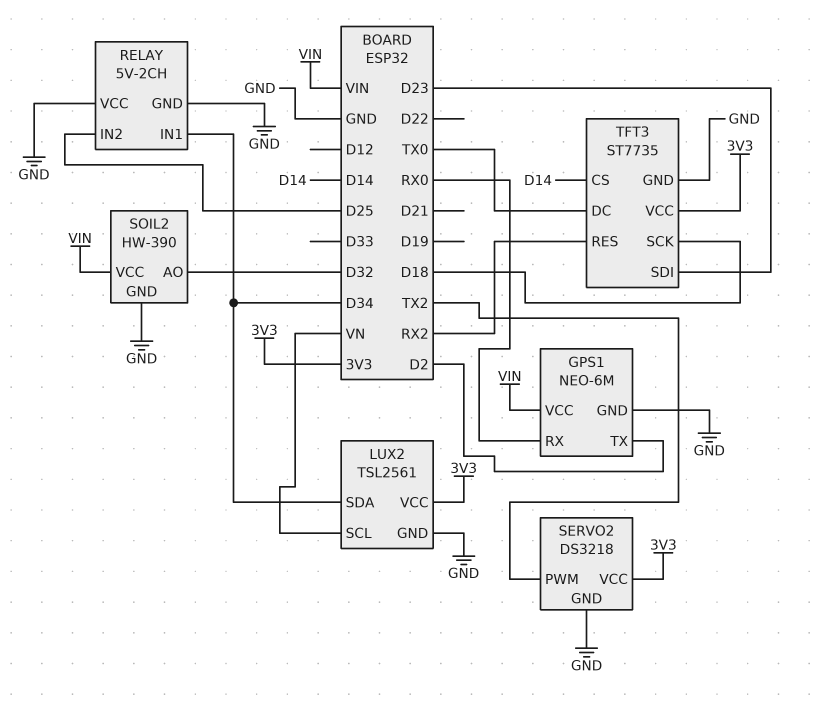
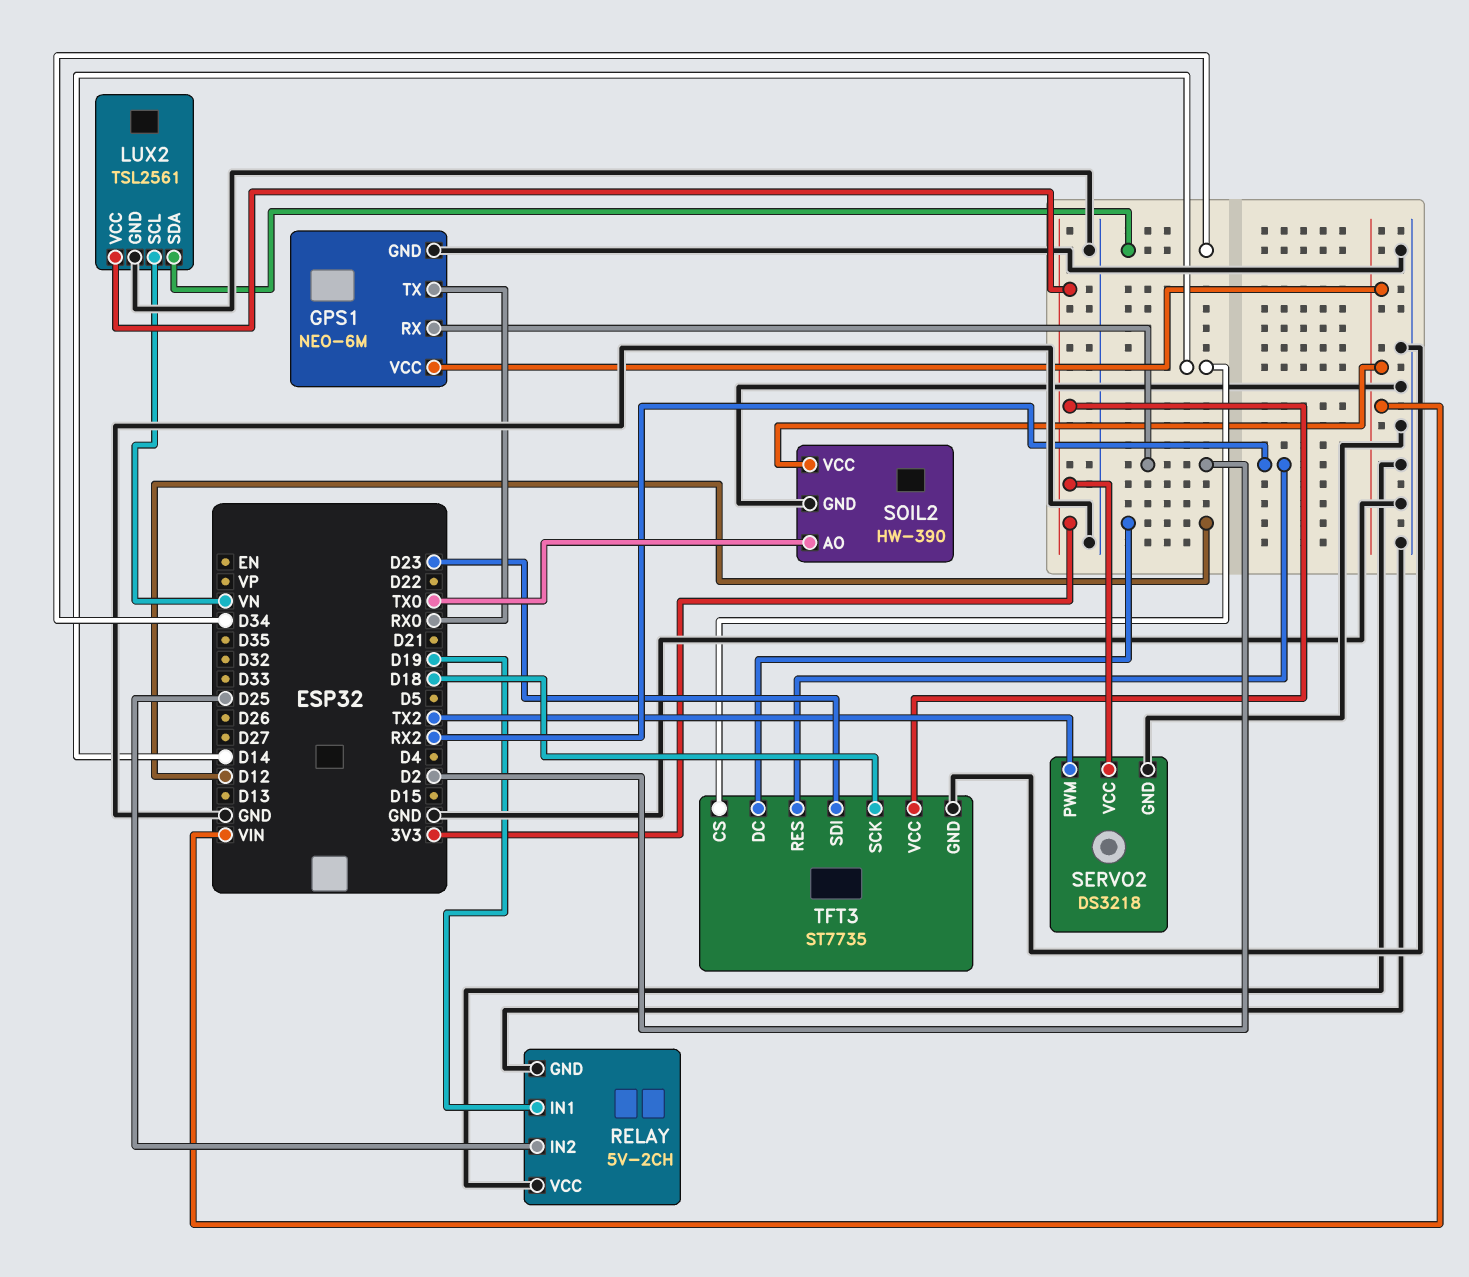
GPS1 pin RX: RX0 -> D2
GPS1 pin TX: D2 -> RX0
RELAY pin IN1: D34 -> D19
SOIL2 pin AO: D32 -> TX0
TFT3 pin DC: TX0 -> D12

